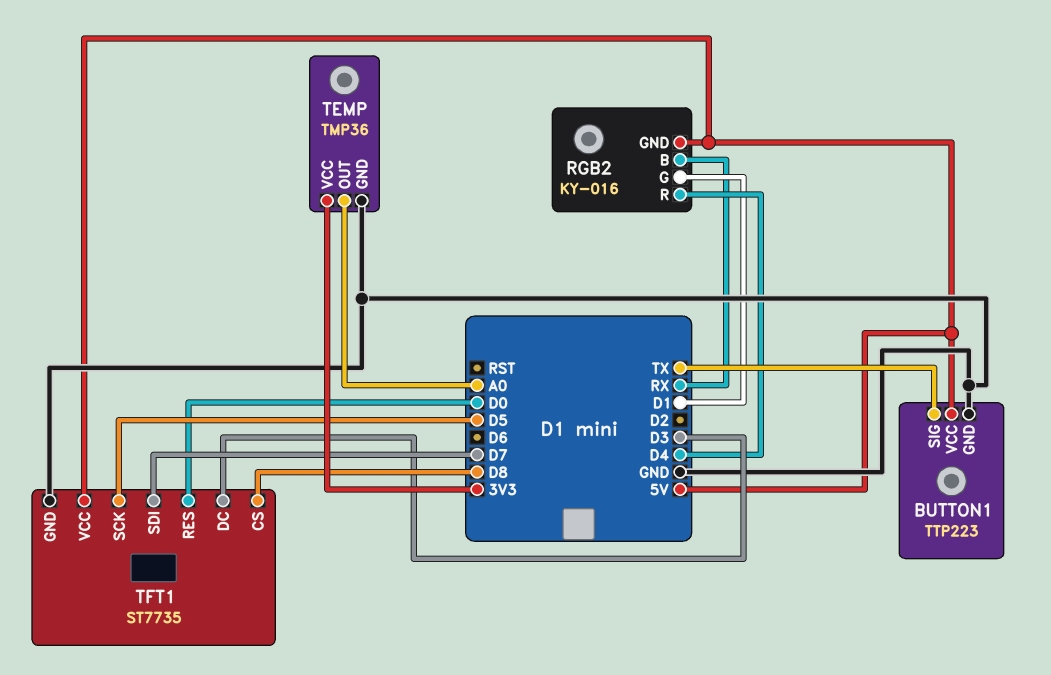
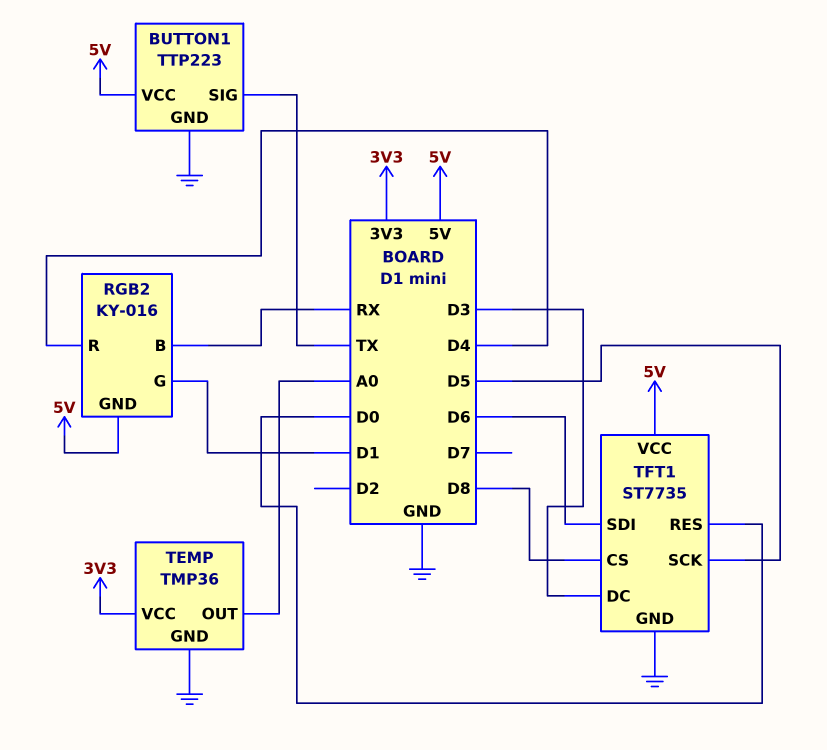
TFT1 pin SDI: D7 -> D6

